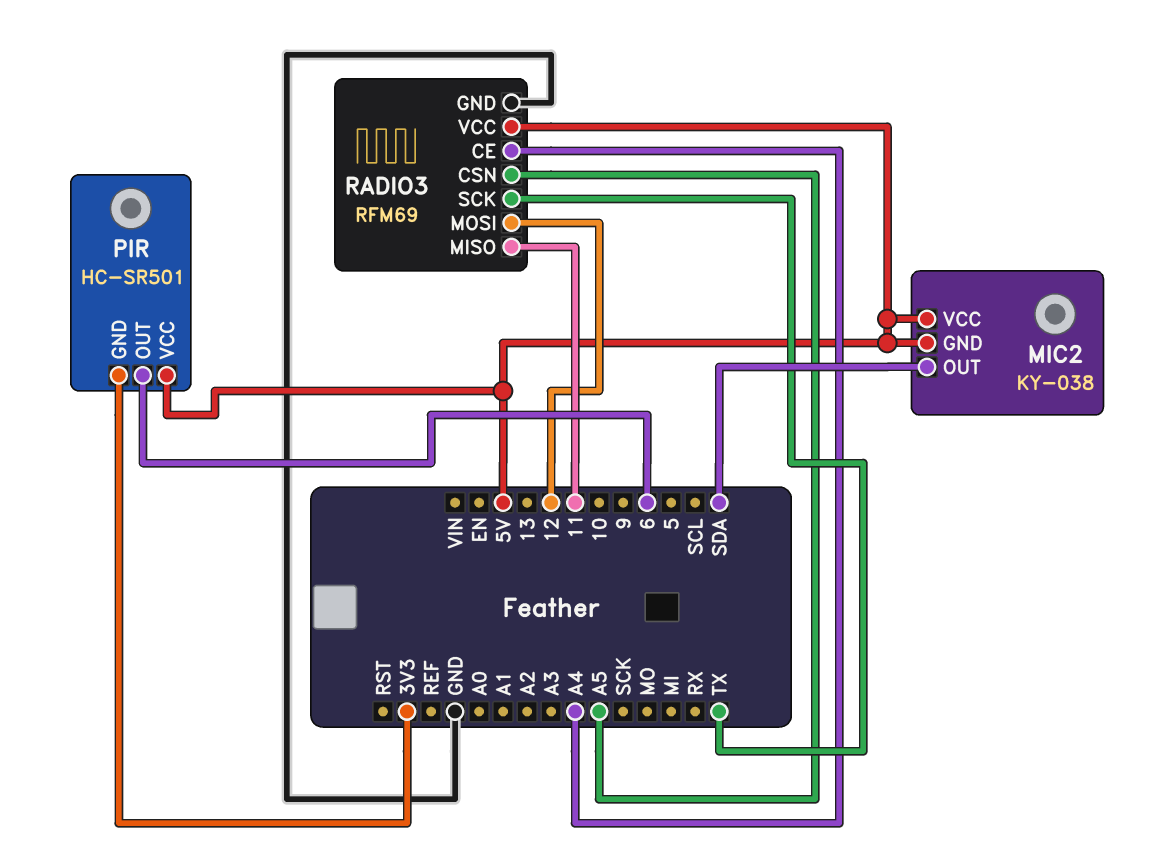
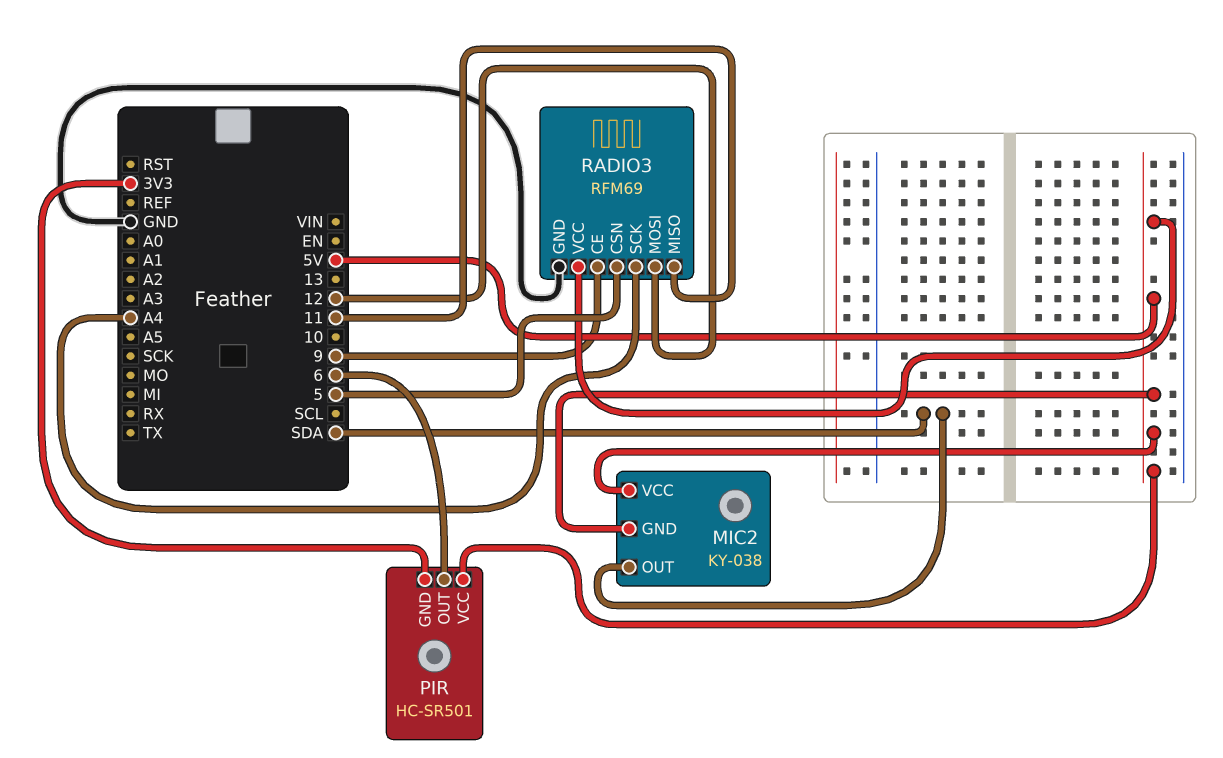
RADIO3 pin CE: A4 -> 9
RADIO3 pin CSN: A5 -> 5
RADIO3 pin SCK: TX -> A4

